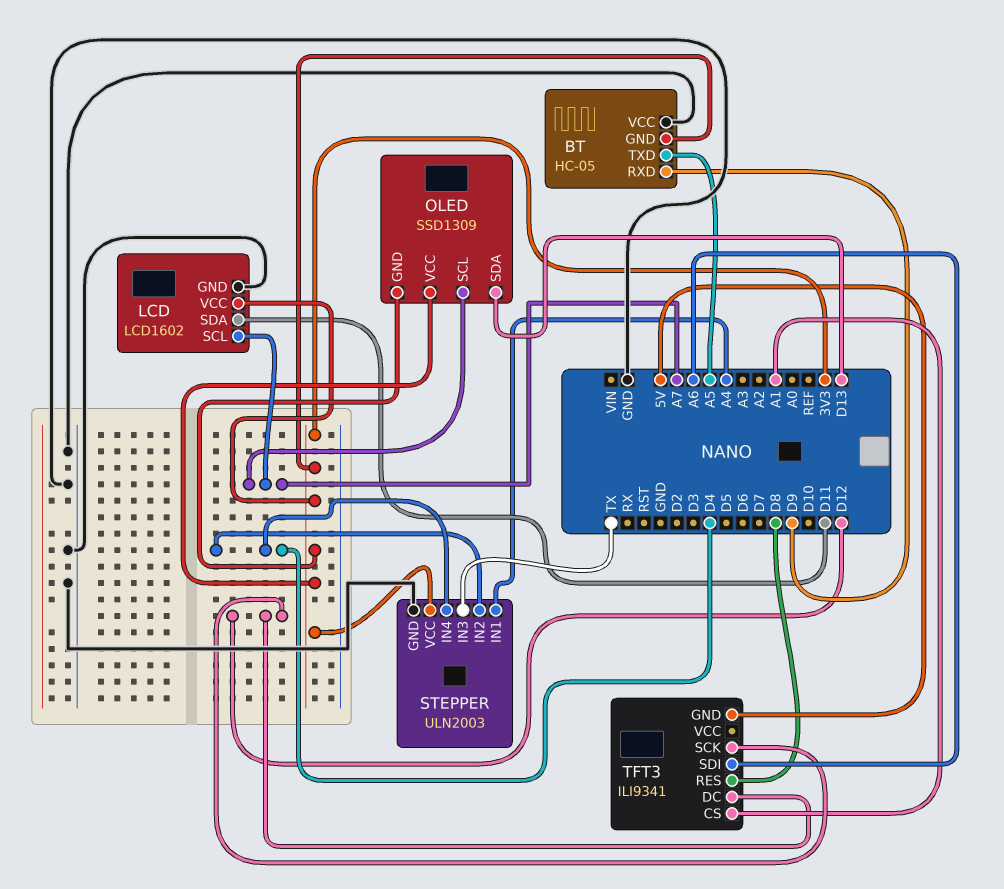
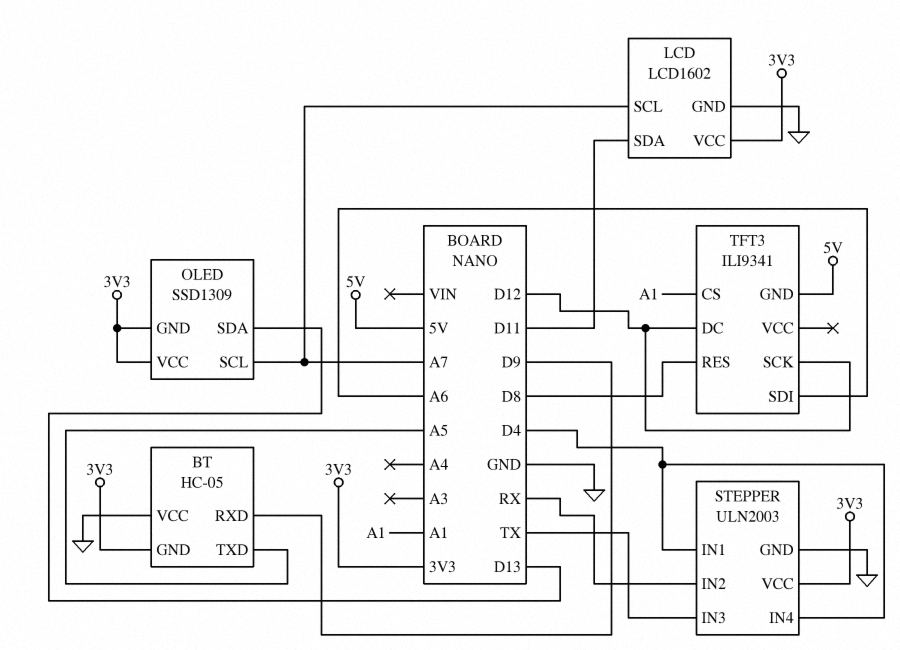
STEPPER pin IN1: A4 -> D4
STEPPER pin IN2: D4 -> RX

